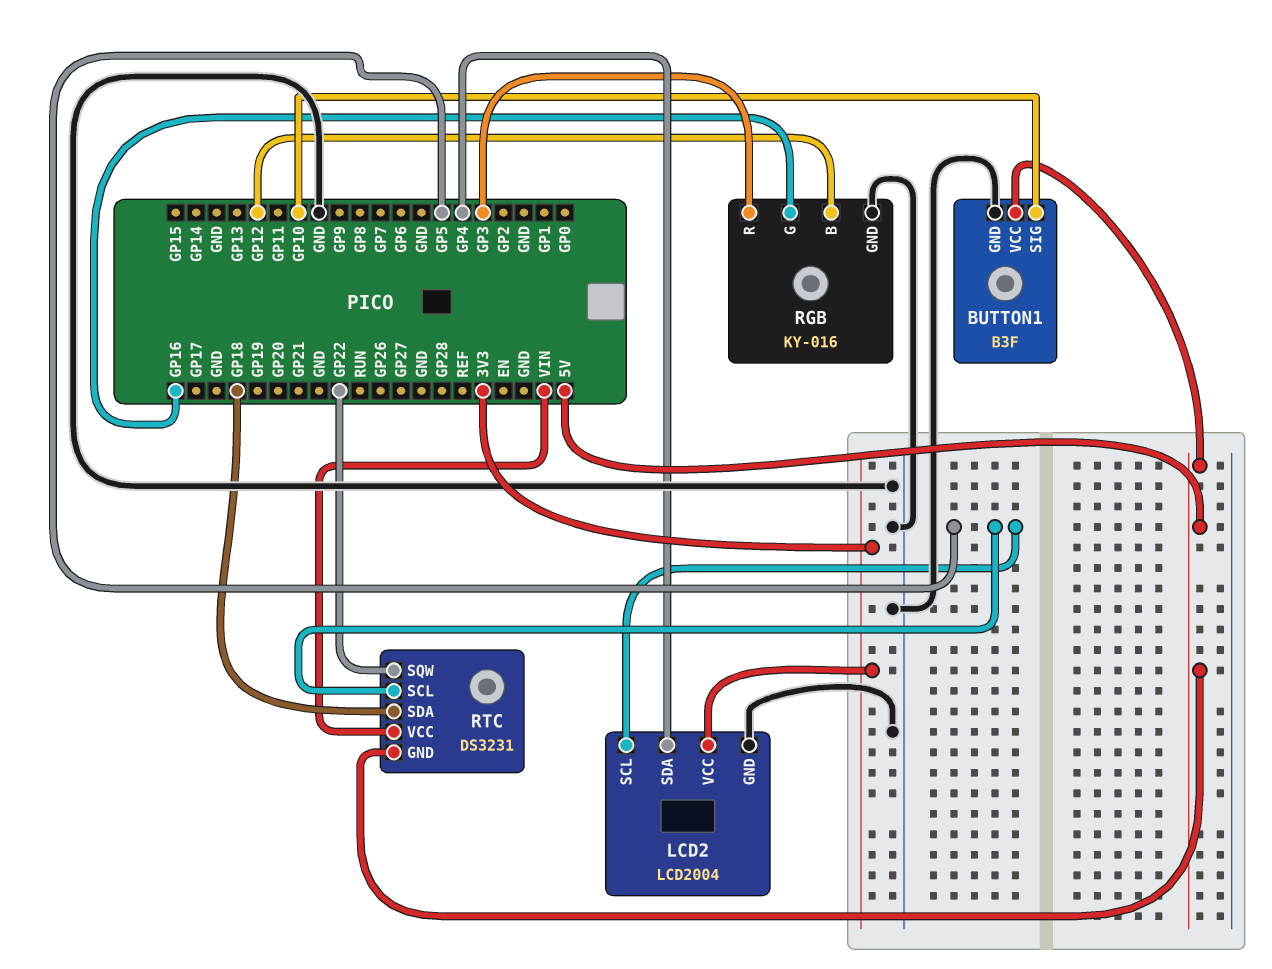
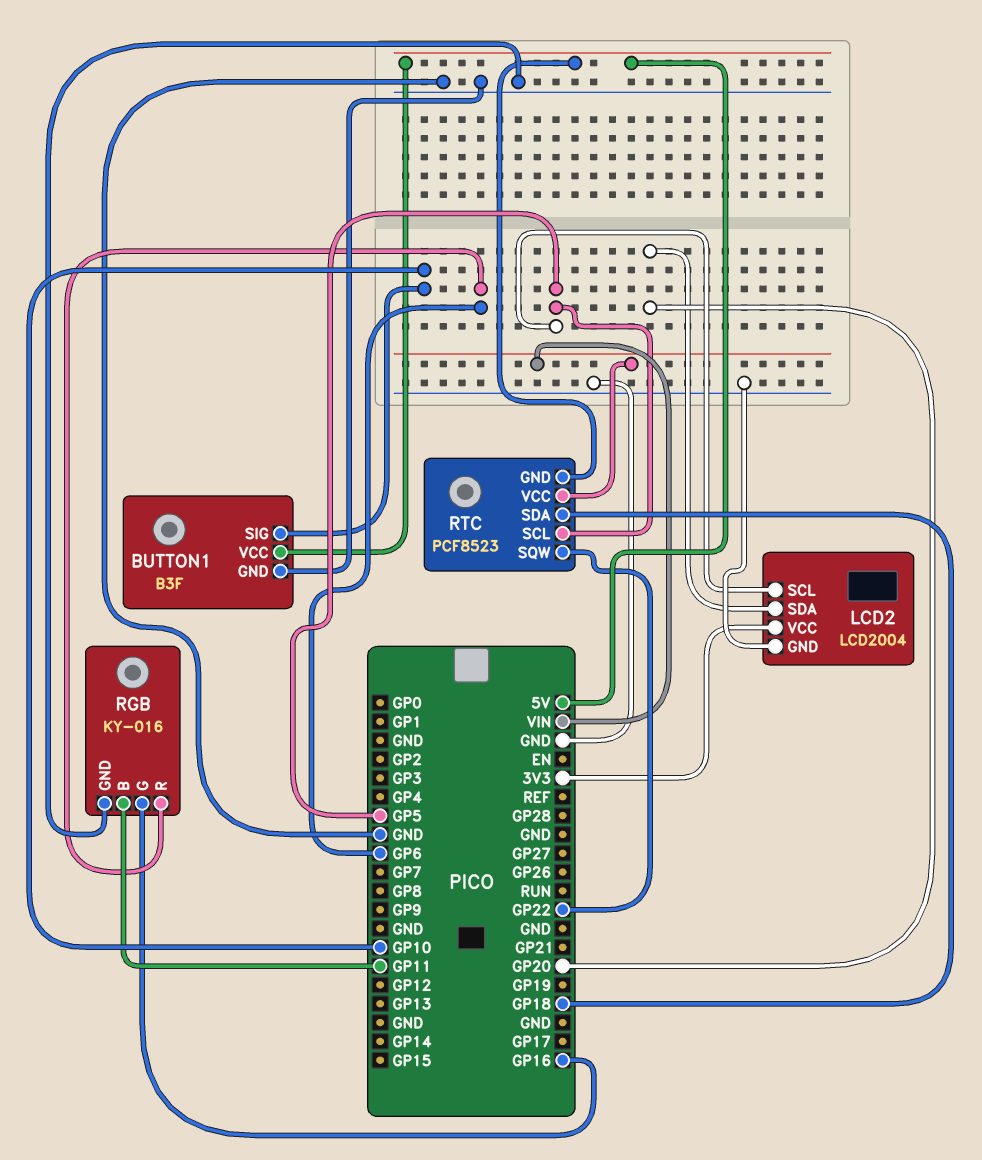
LCD2 pin SDA: GP4 -> GP20
RGB pin B: GP12 -> GP11
RGB pin R: GP3 -> GP6
RTC: DS3231 -> PCF8523

